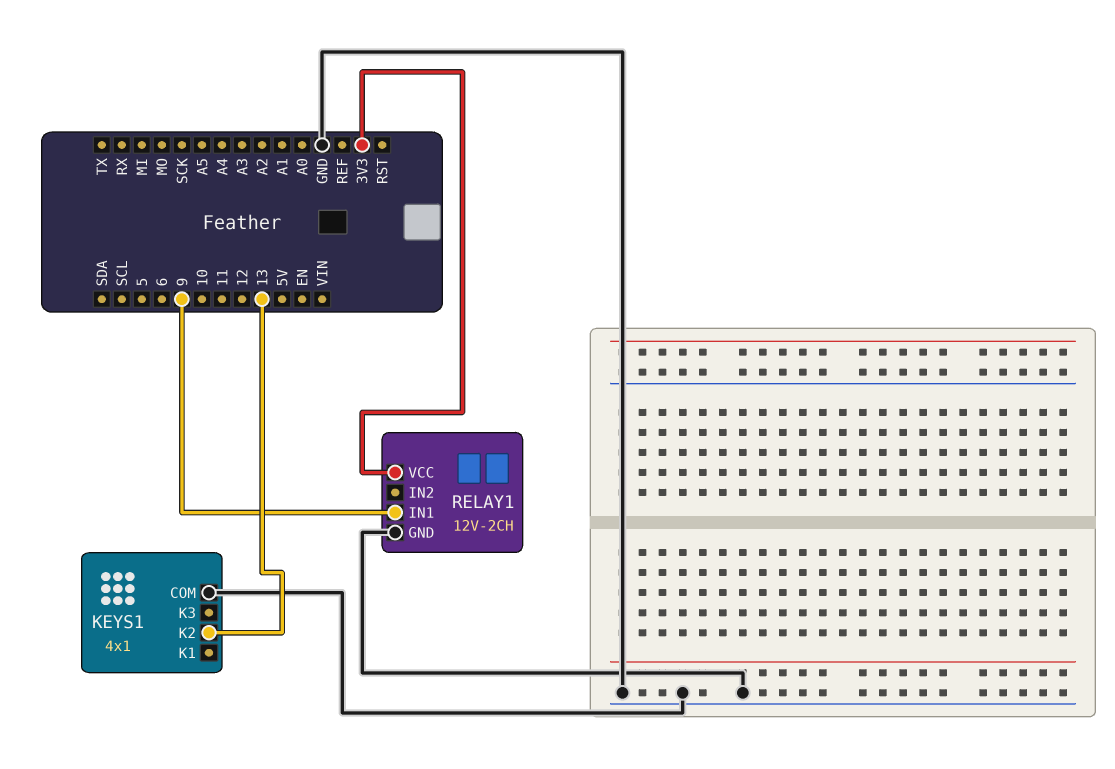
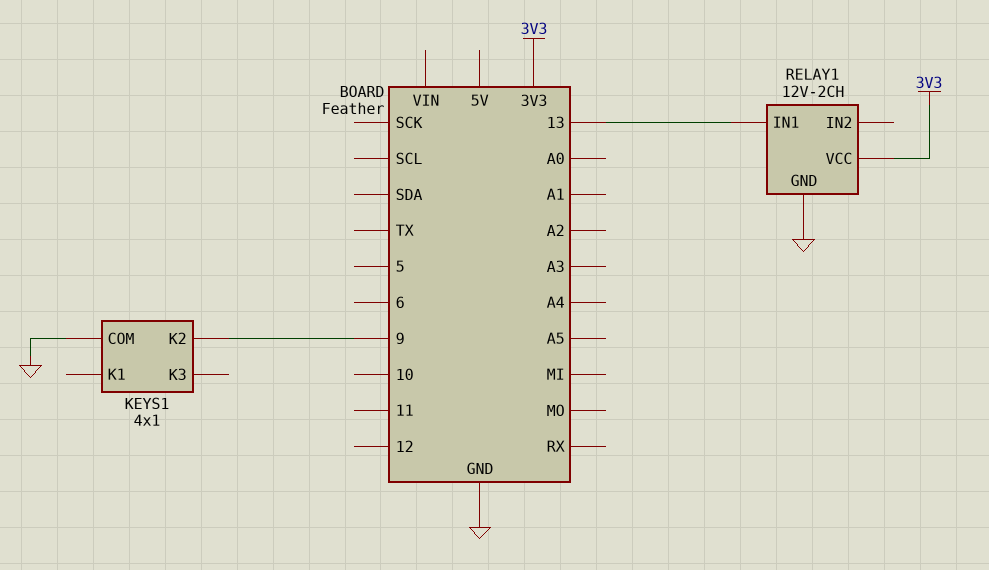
KEYS1 pin K2: 13 -> 9
RELAY1 pin IN1: 9 -> 13

